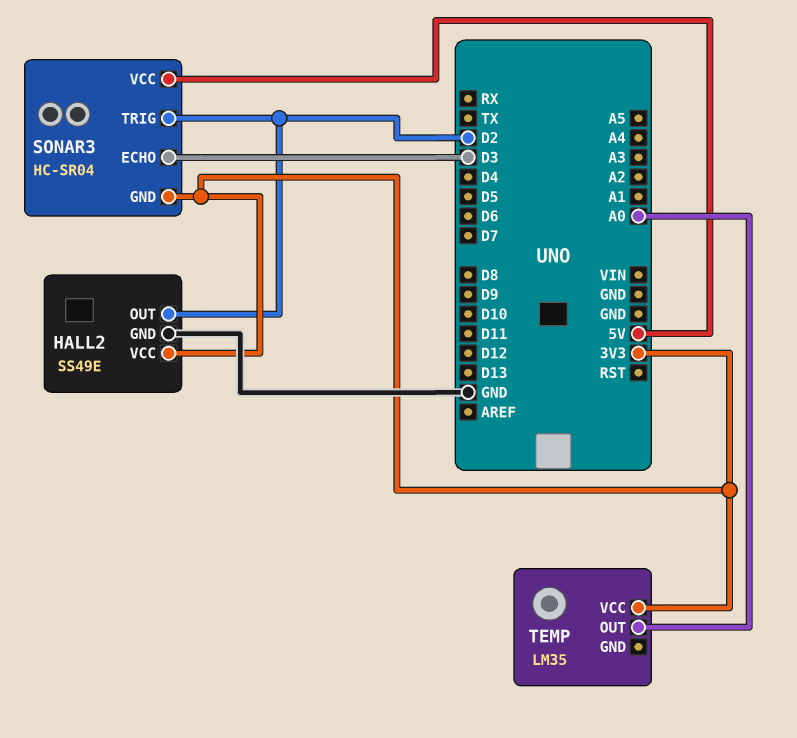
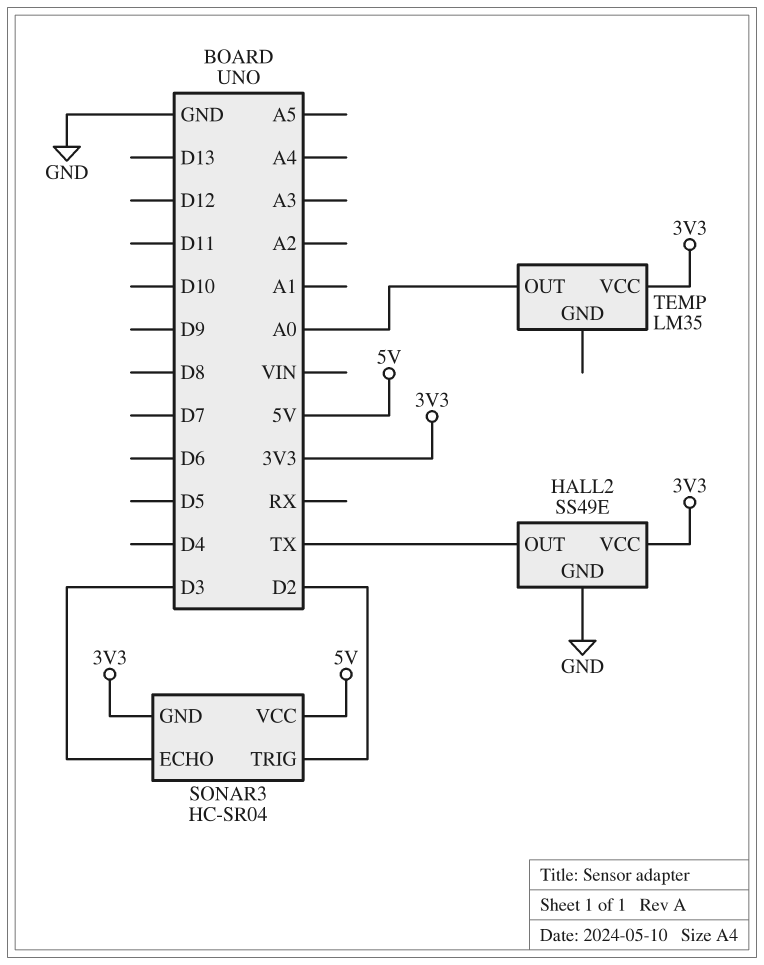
HALL2 pin OUT: D2 -> TX

